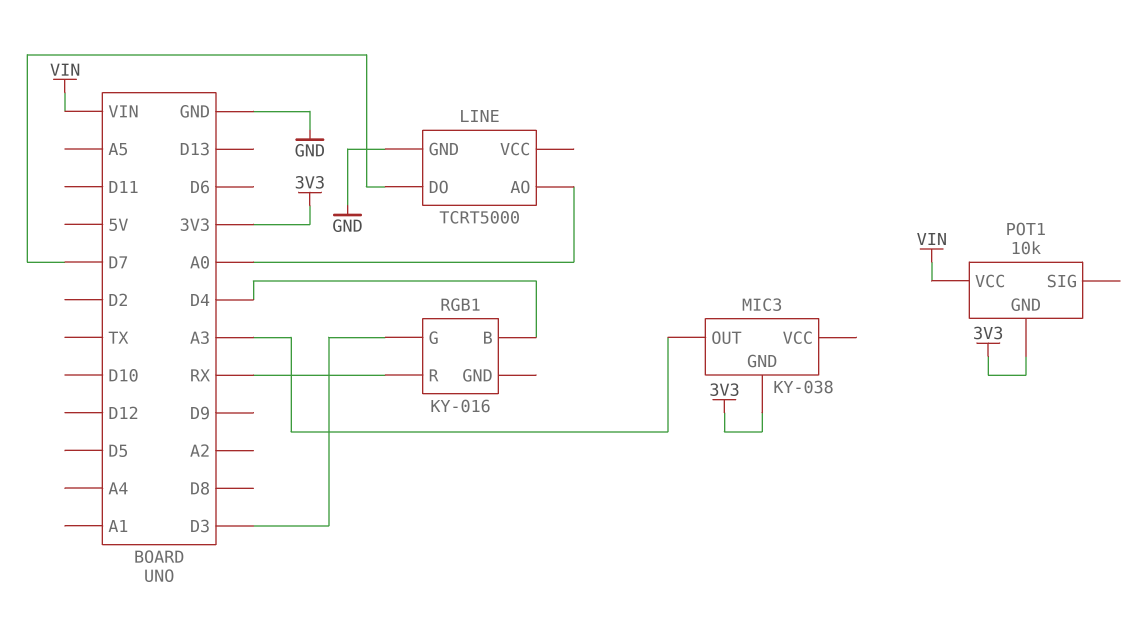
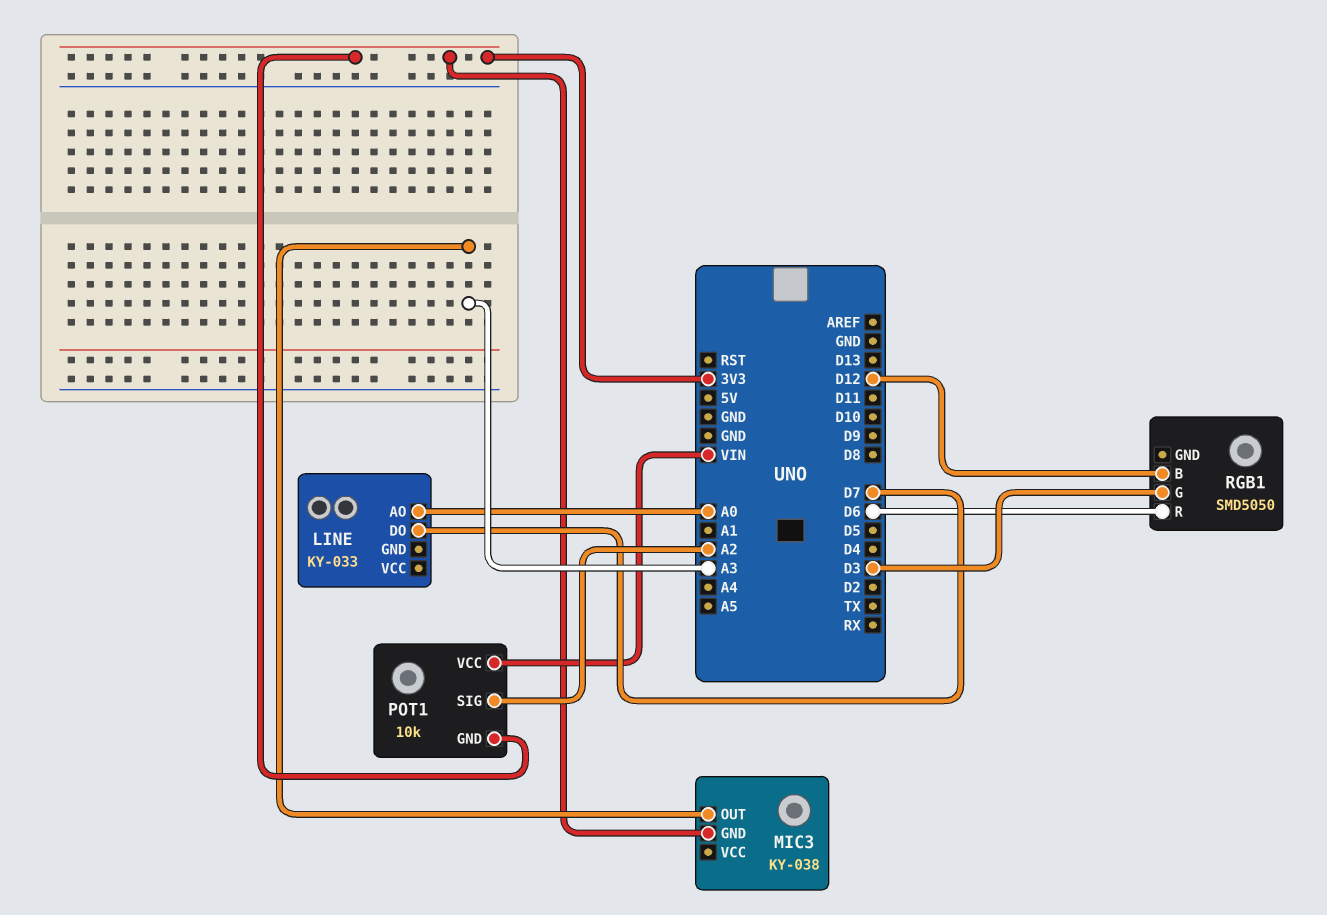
LINE: TCRT5000 -> KY-033
LINE pin GND: GND -> none
POT1 pin SIG: none -> A2
RGB1: KY-016 -> SMD5050
RGB1 pin B: D4 -> D12
RGB1 pin R: RX -> D6

